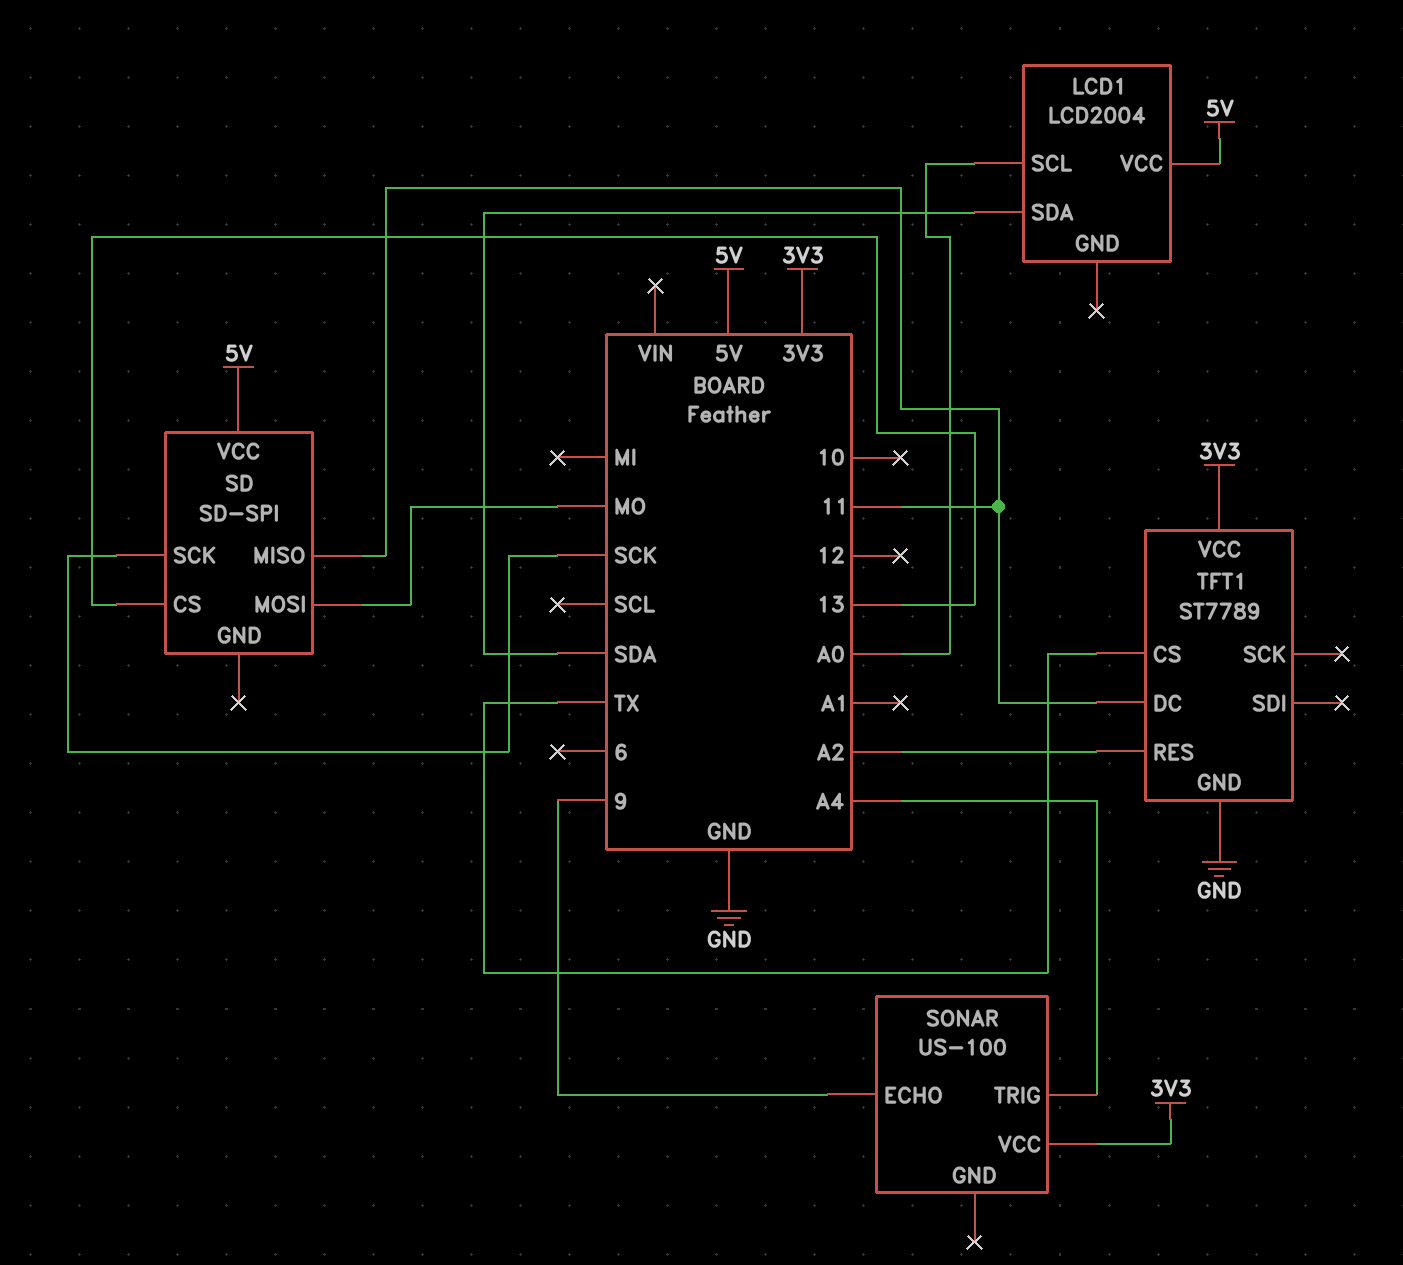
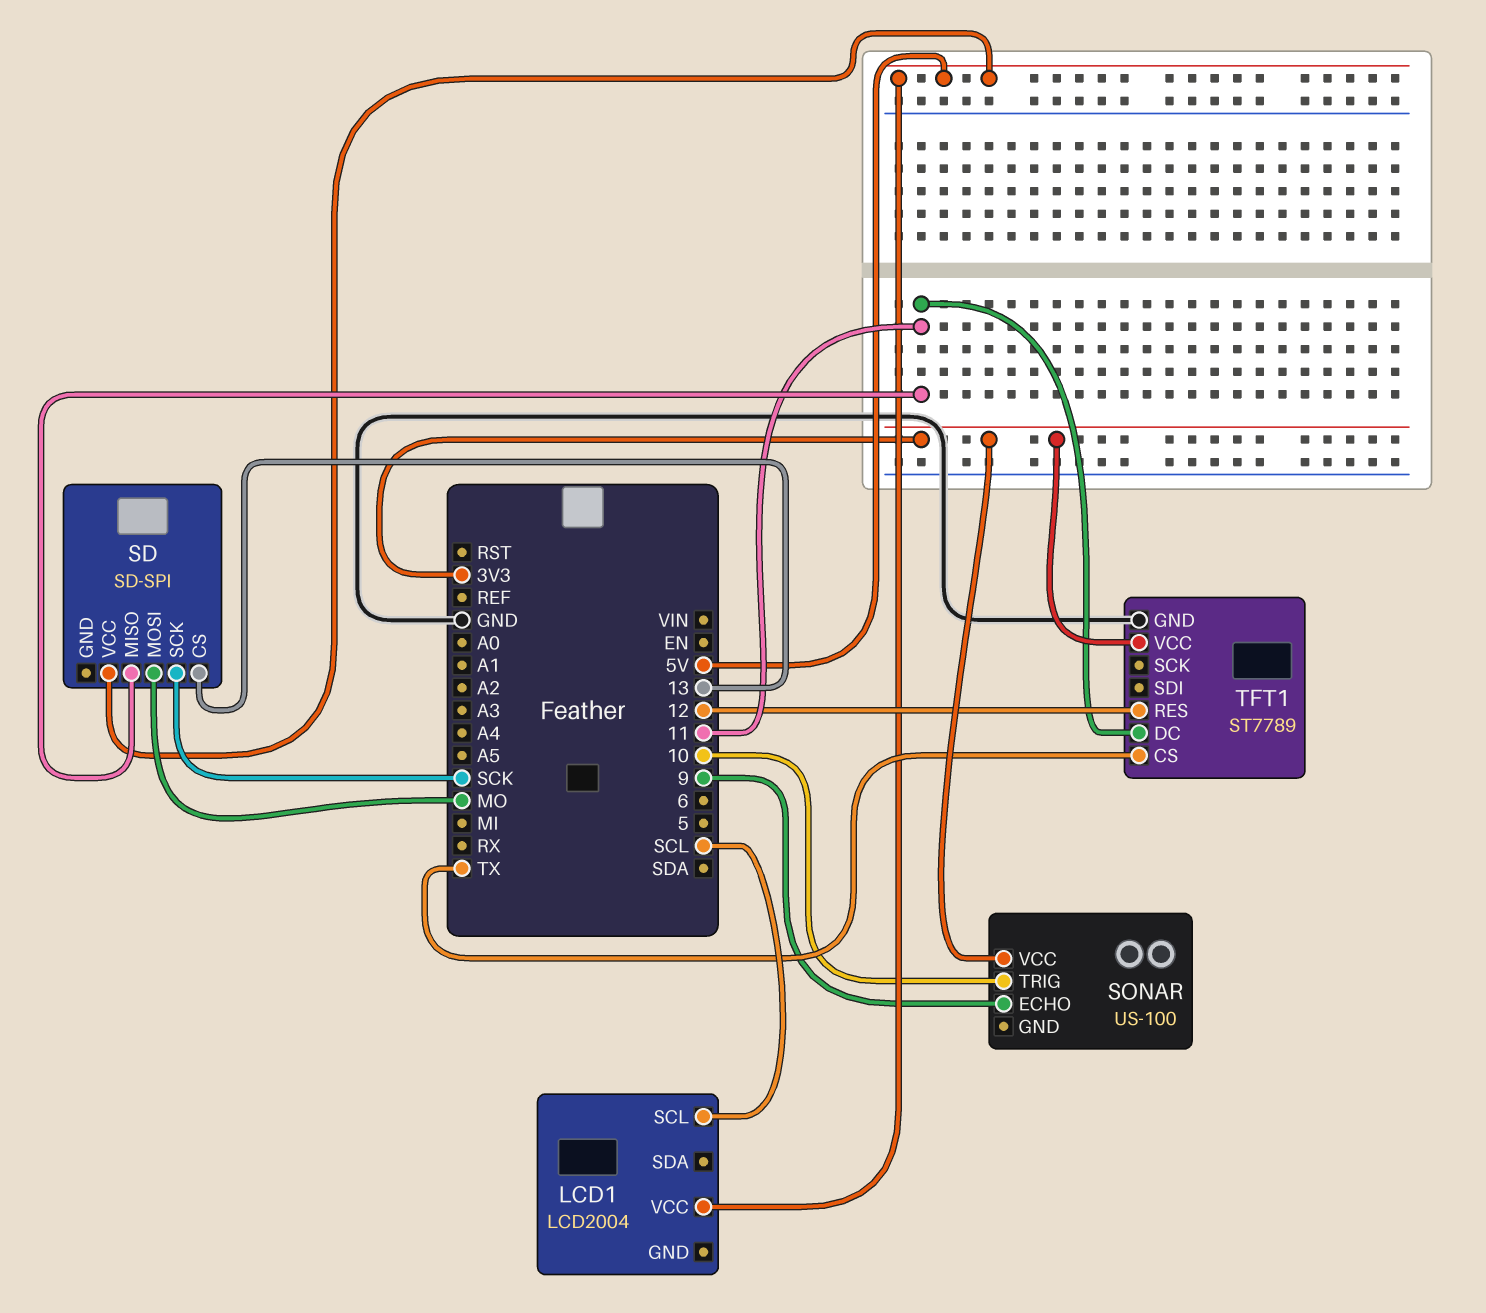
LCD1 pin SCL: A0 -> SCL
LCD1 pin SDA: SDA -> none
SONAR pin TRIG: A4 -> 10
TFT1 pin RES: A2 -> 12

